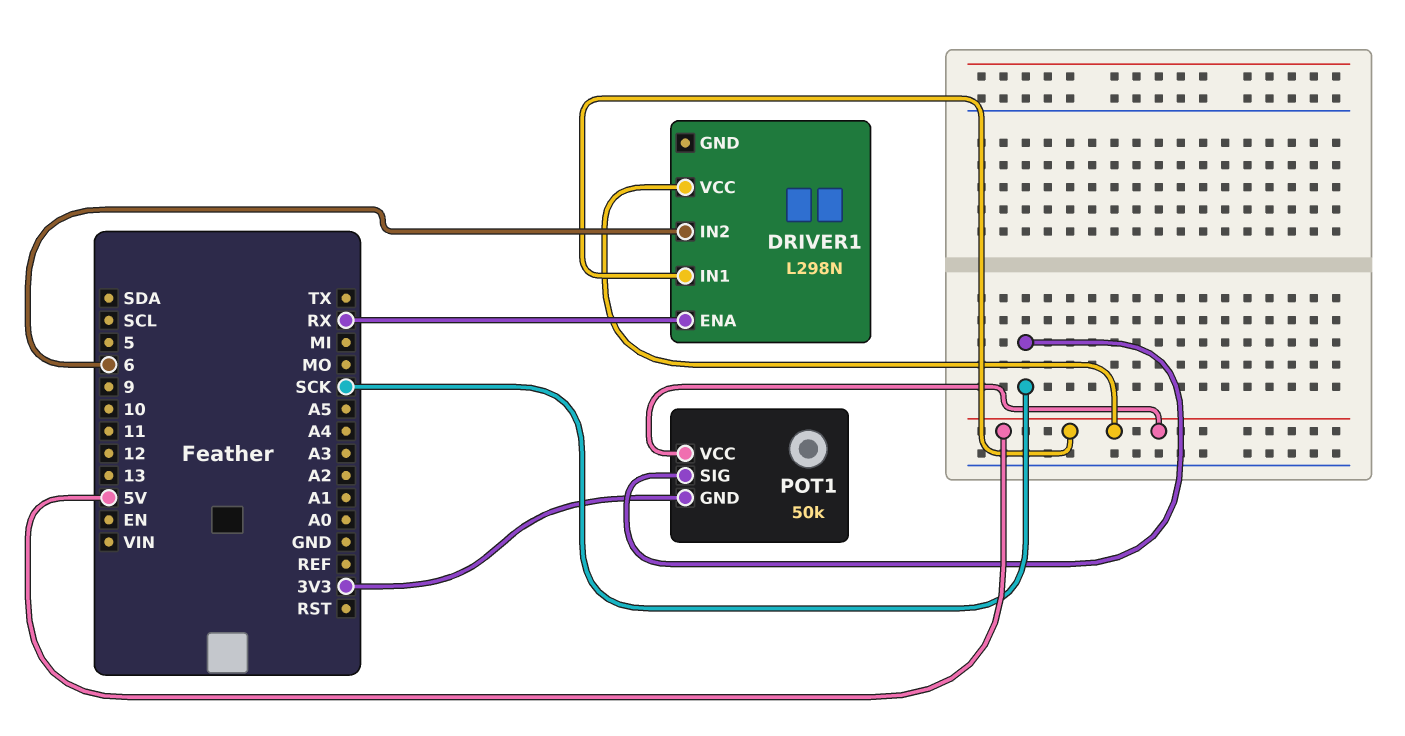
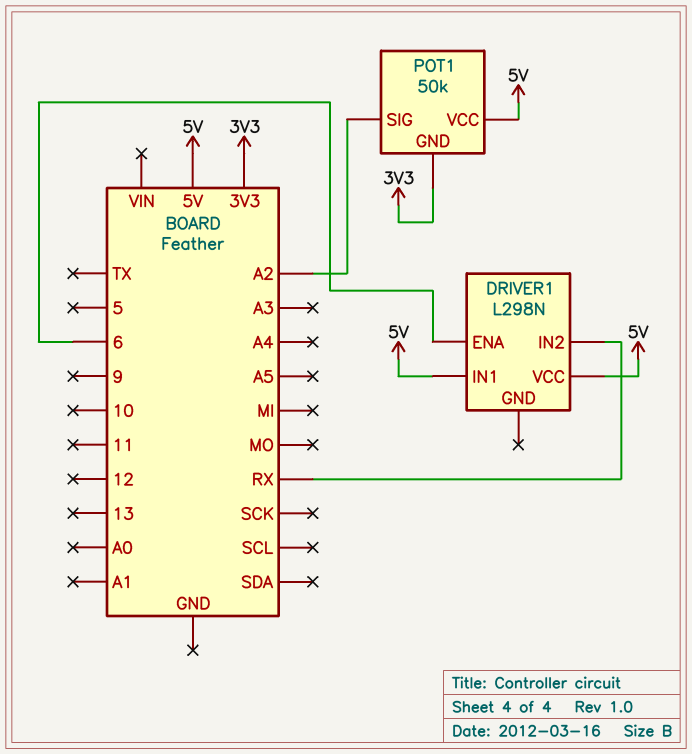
DRIVER1 pin ENA: RX -> 6
DRIVER1 pin IN2: 6 -> RX
POT1 pin SIG: SCK -> A2

